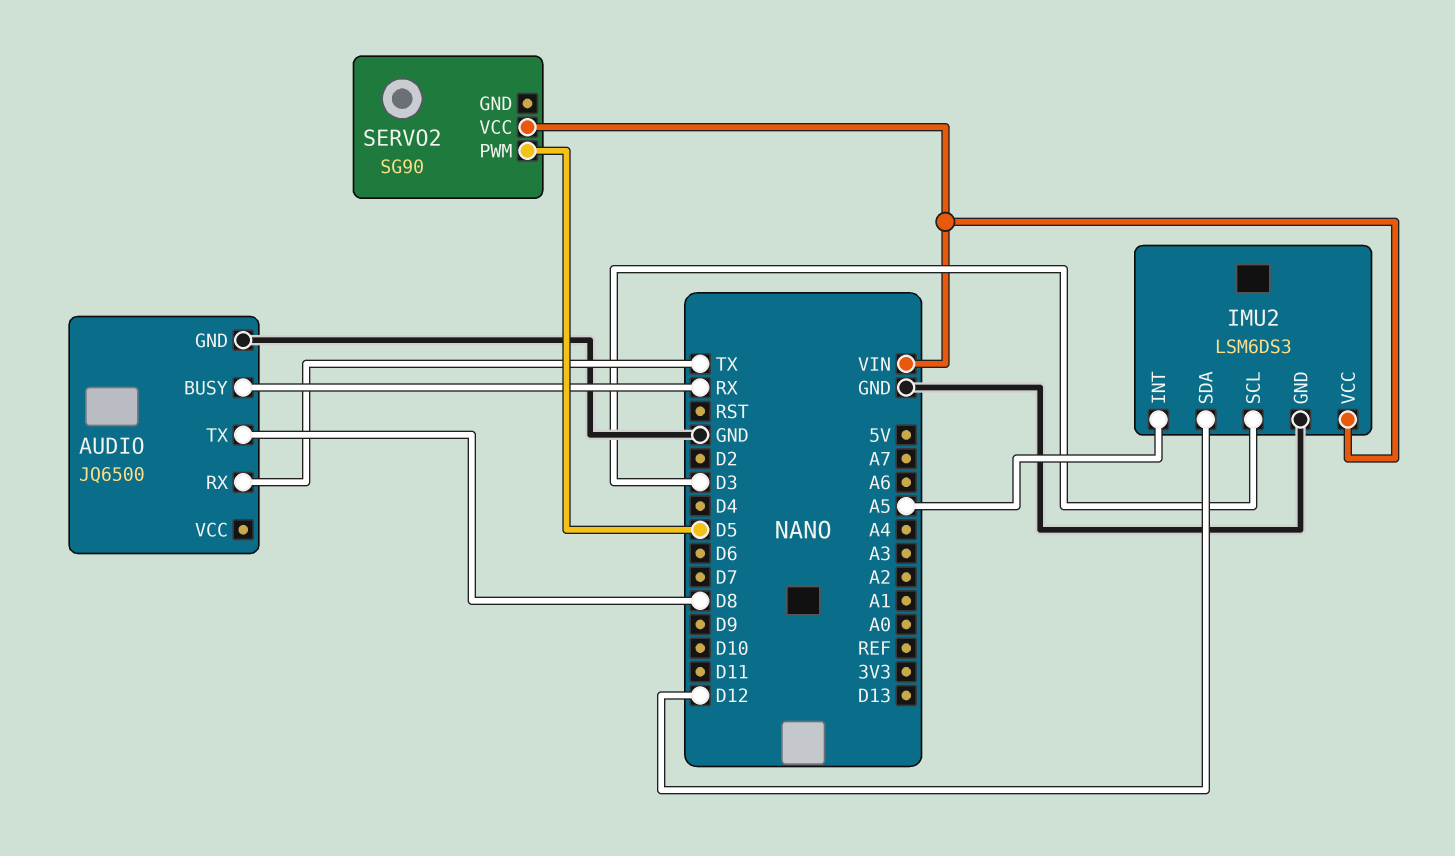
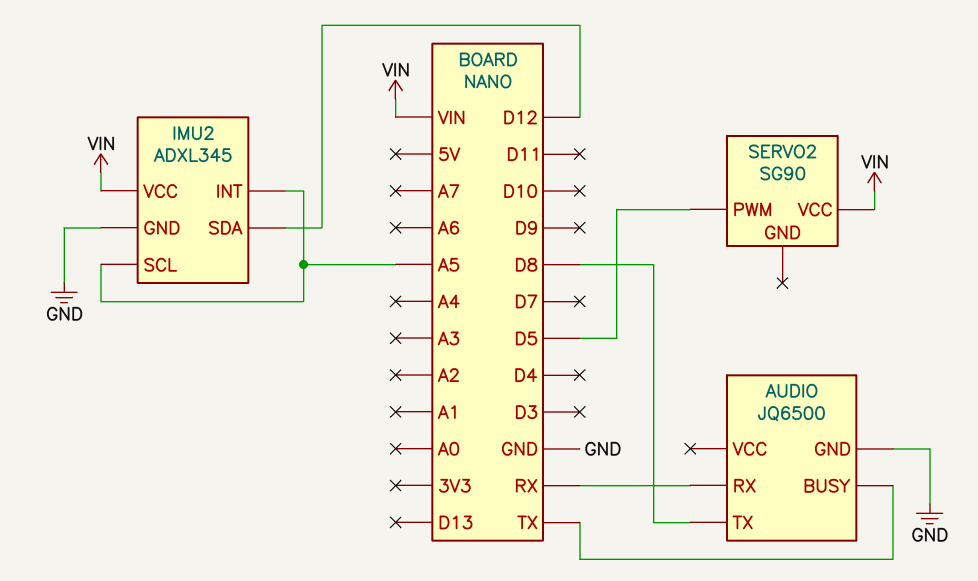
AUDIO pin BUSY: RX -> TX
AUDIO pin RX: TX -> RX
IMU2: LSM6DS3 -> ADXL345
IMU2 pin SCL: D3 -> A5

